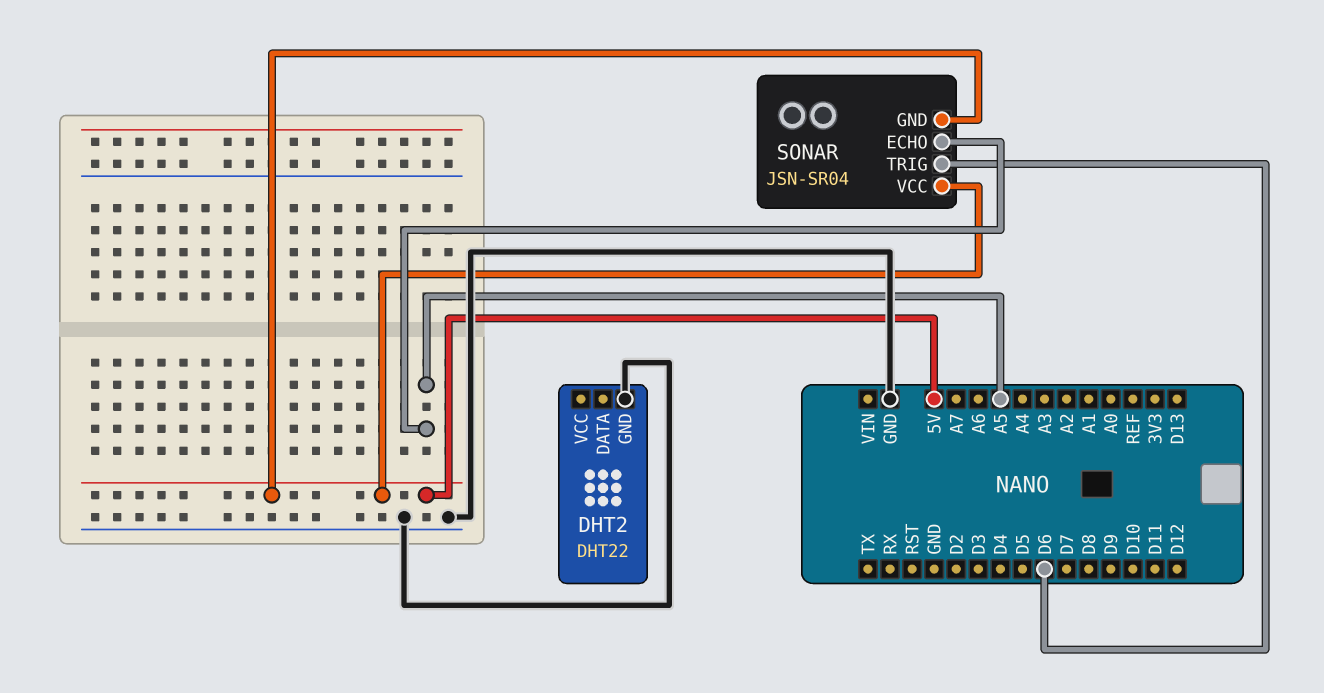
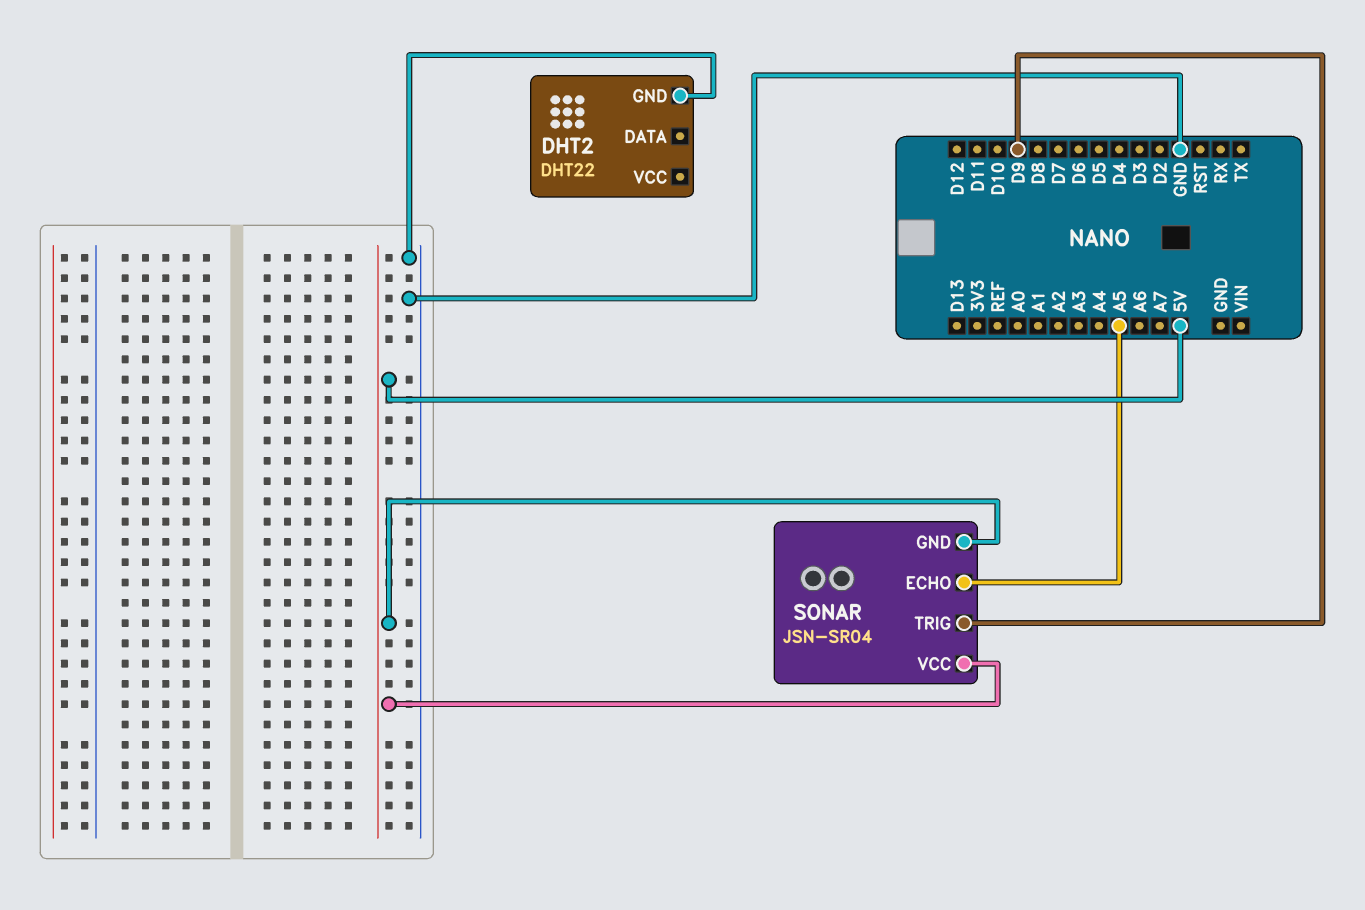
SONAR pin TRIG: D6 -> D9

